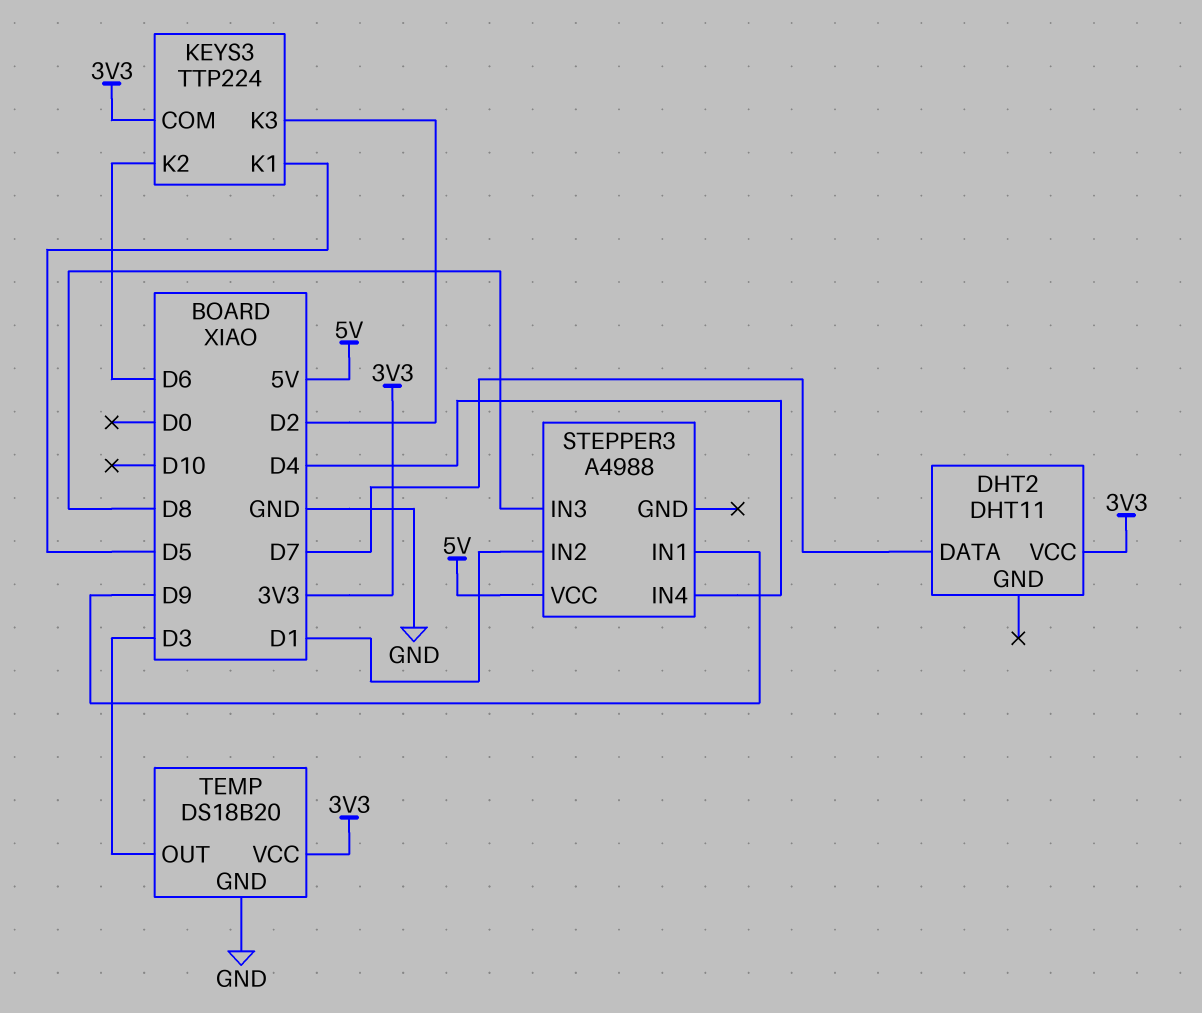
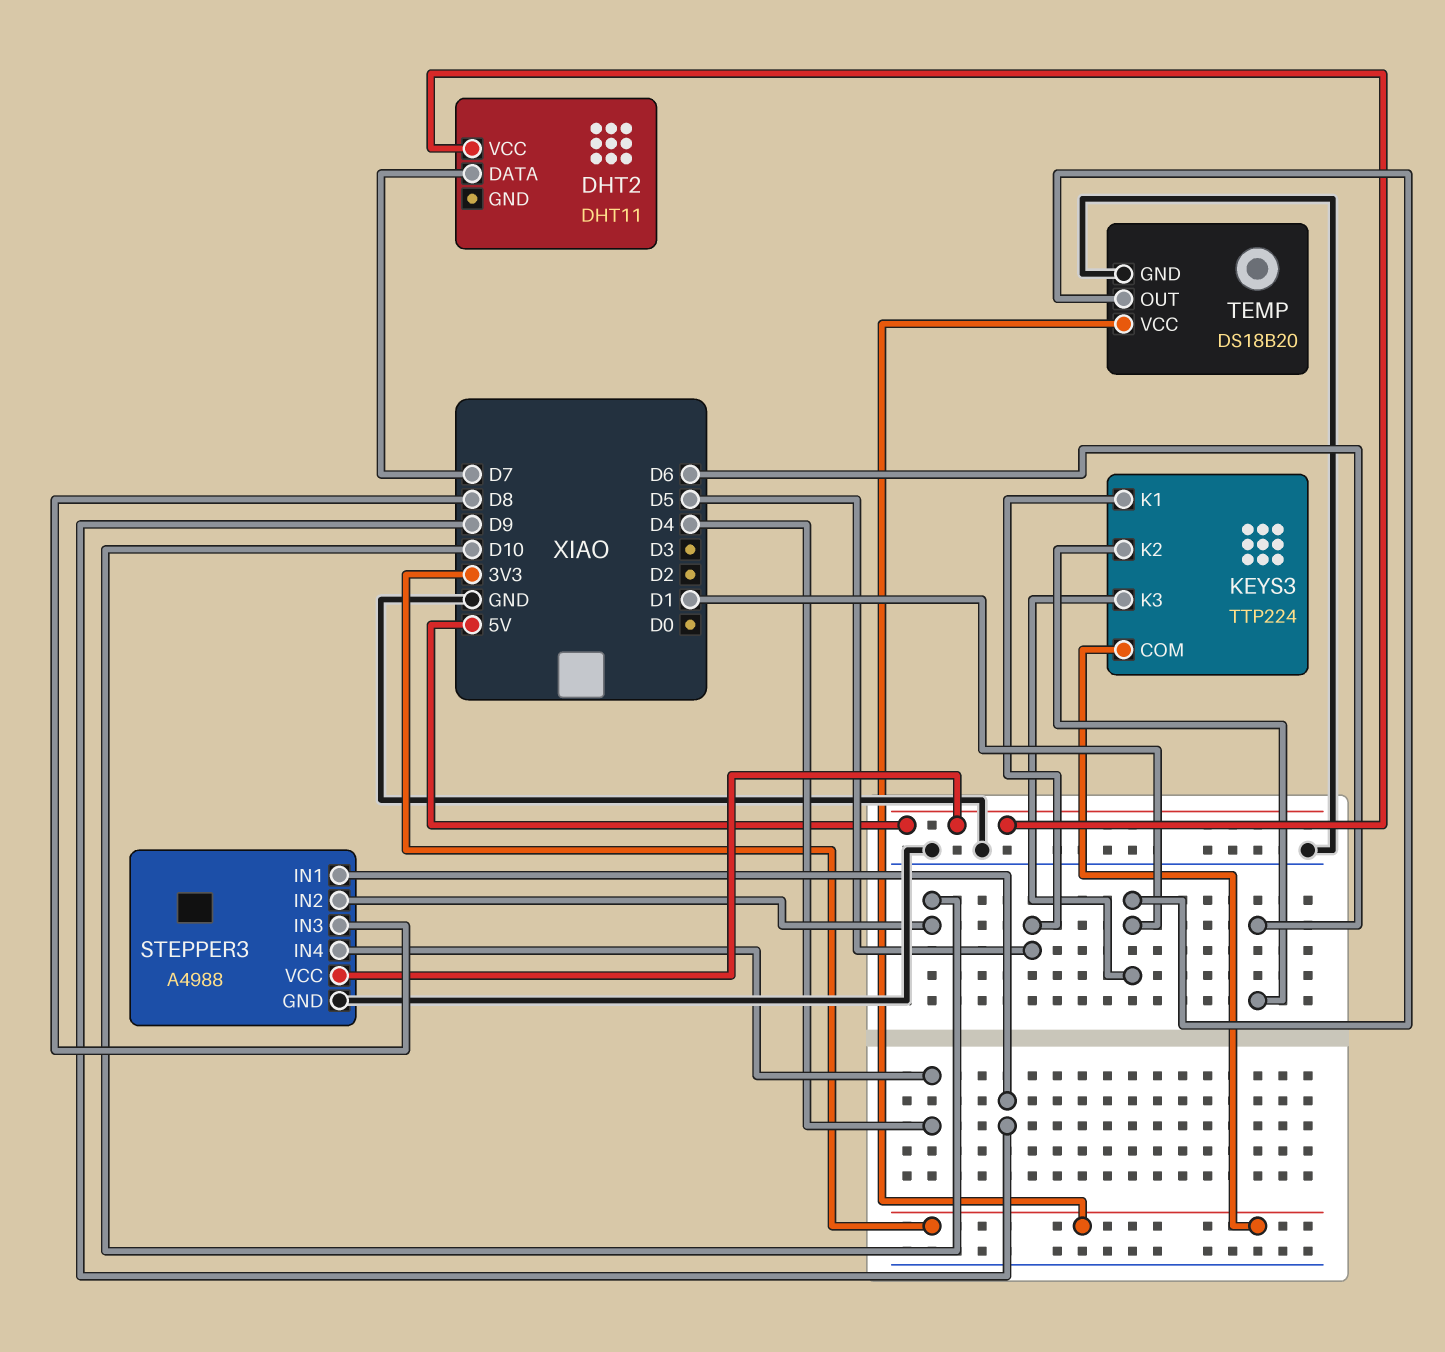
DHT2 pin VCC: 3V3 -> 5V
KEYS3 pin K3: D2 -> D1
STEPPER3 pin GND: none -> GND
STEPPER3 pin IN2: D1 -> D10
TEMP pin OUT: D3 -> D1

